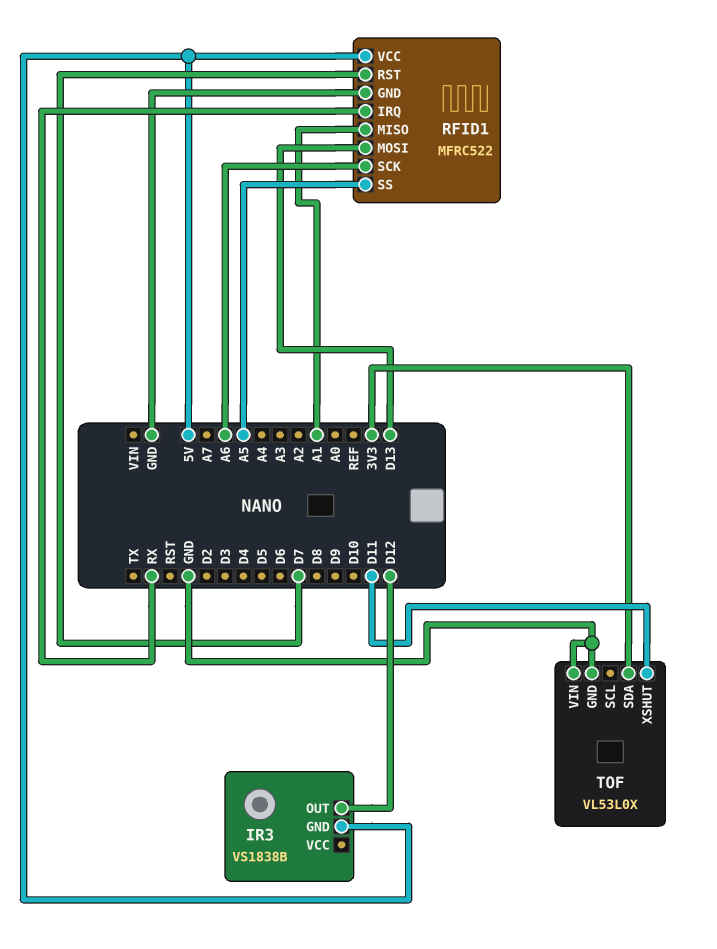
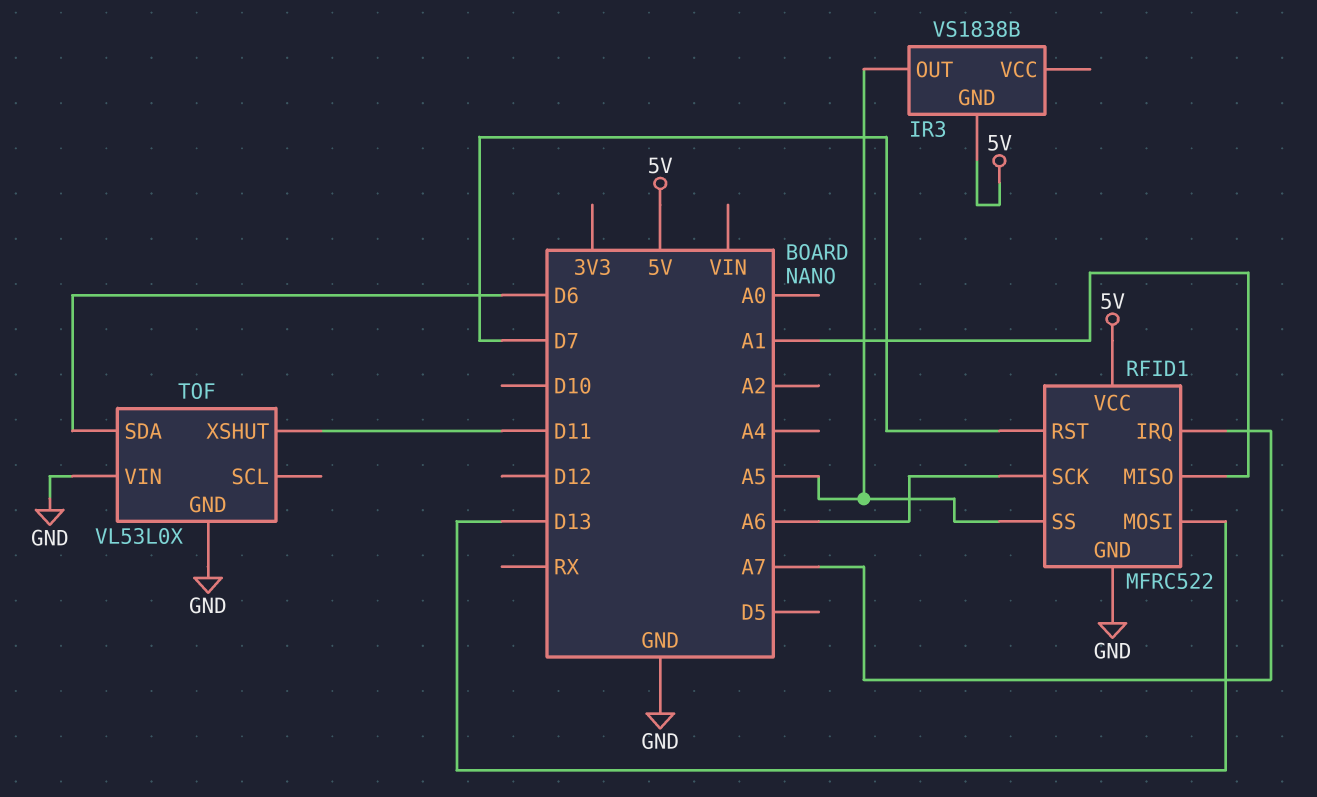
IR3 pin OUT: D12 -> A5
RFID1 pin IRQ: RX -> A7
TOF pin SDA: 3V3 -> D6

